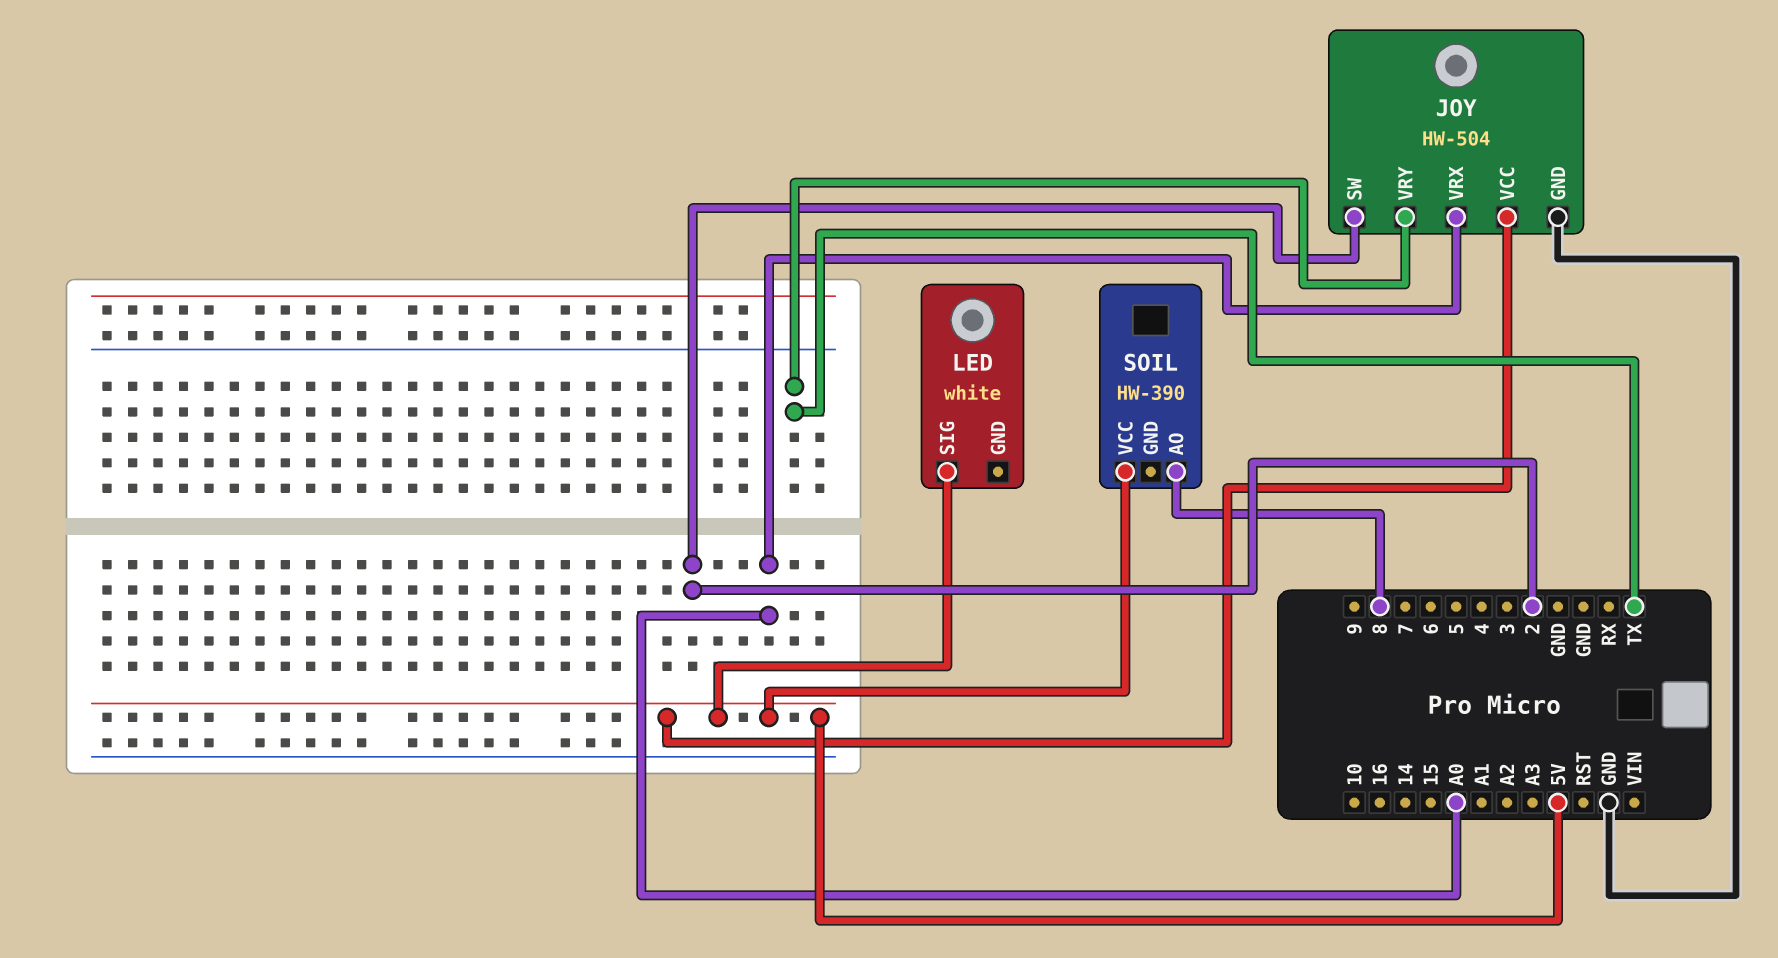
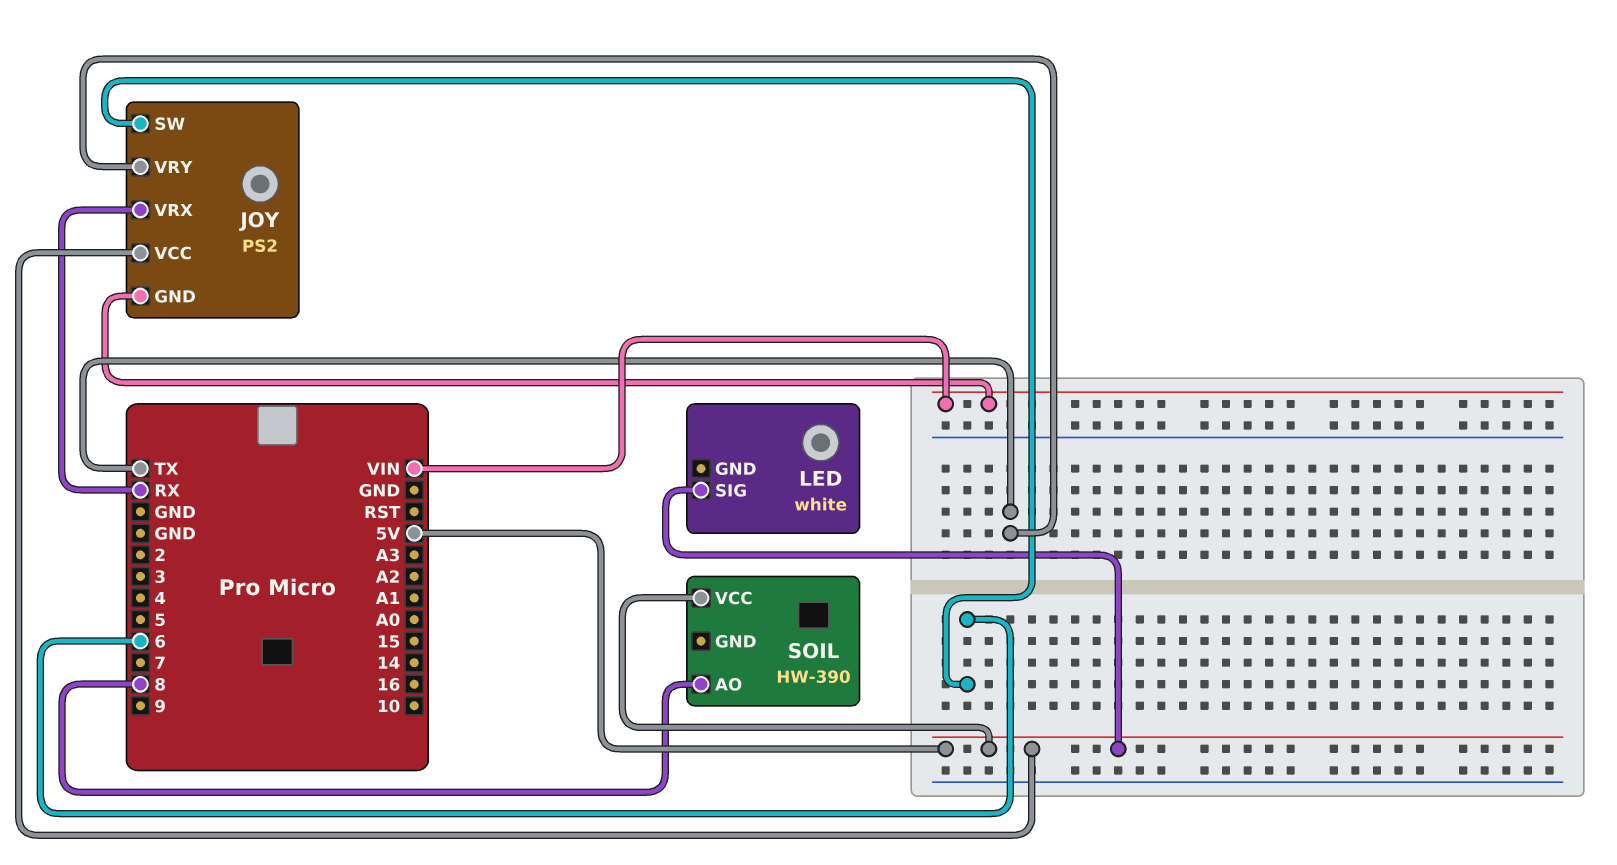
JOY: HW-504 -> PS2
JOY pin GND: GND -> VIN
JOY pin SW: 2 -> 6
JOY pin VRX: A0 -> RX

